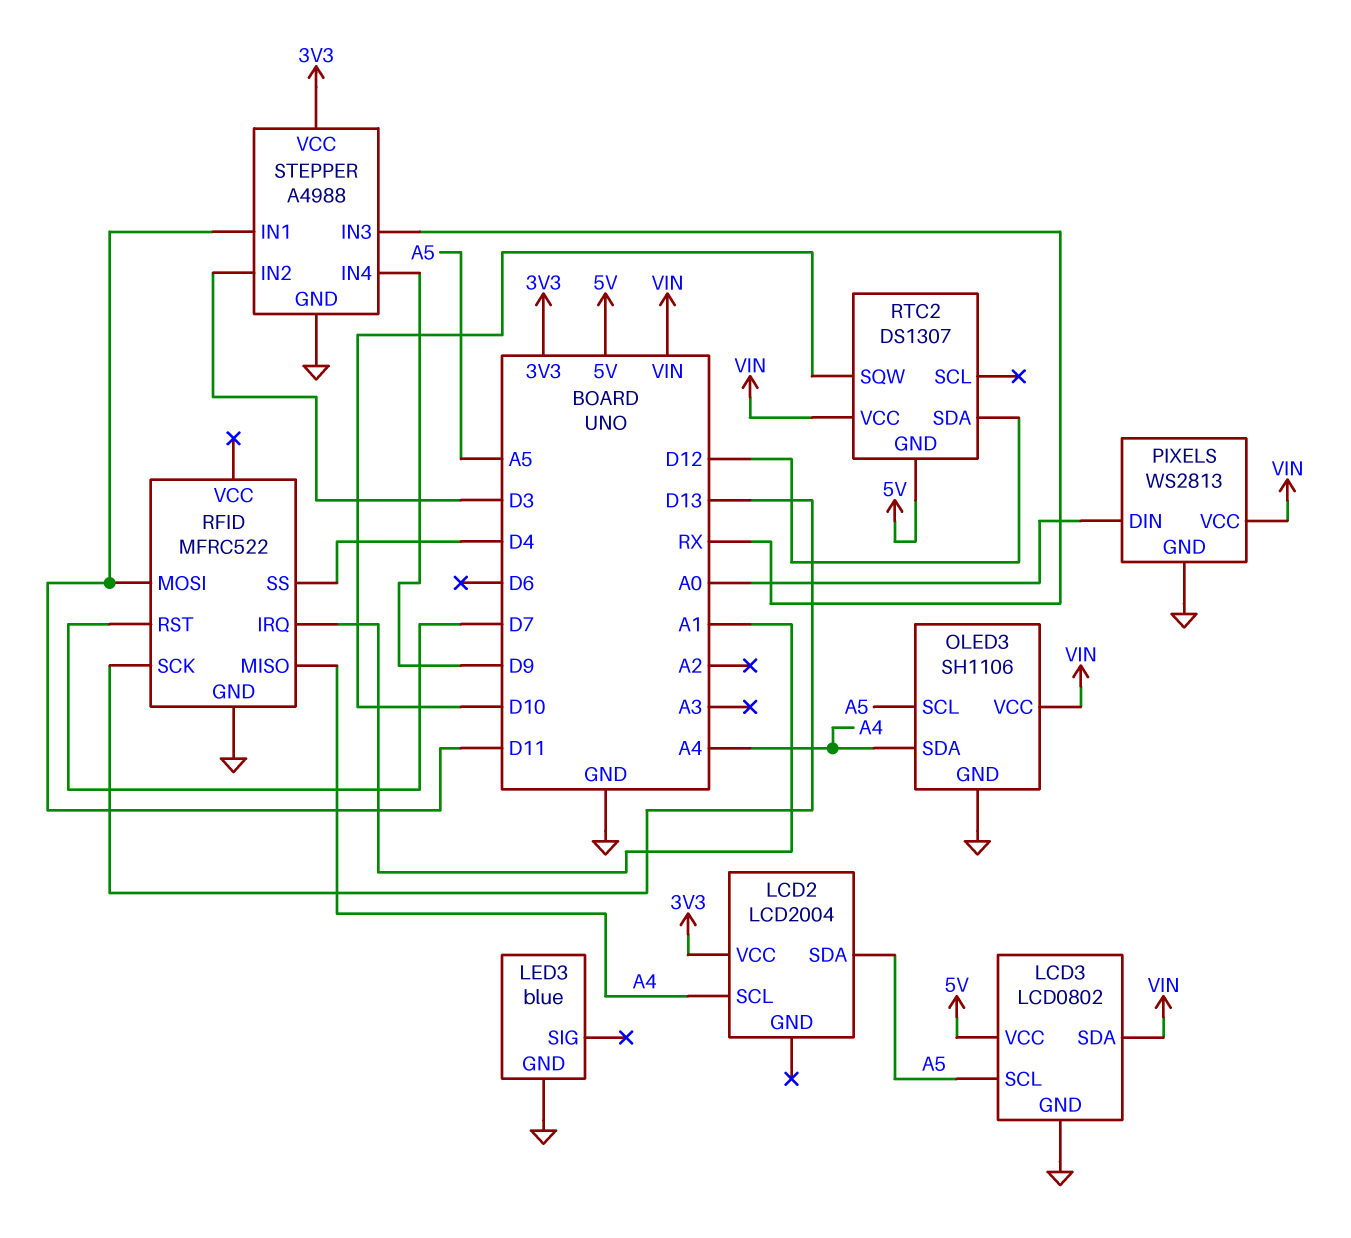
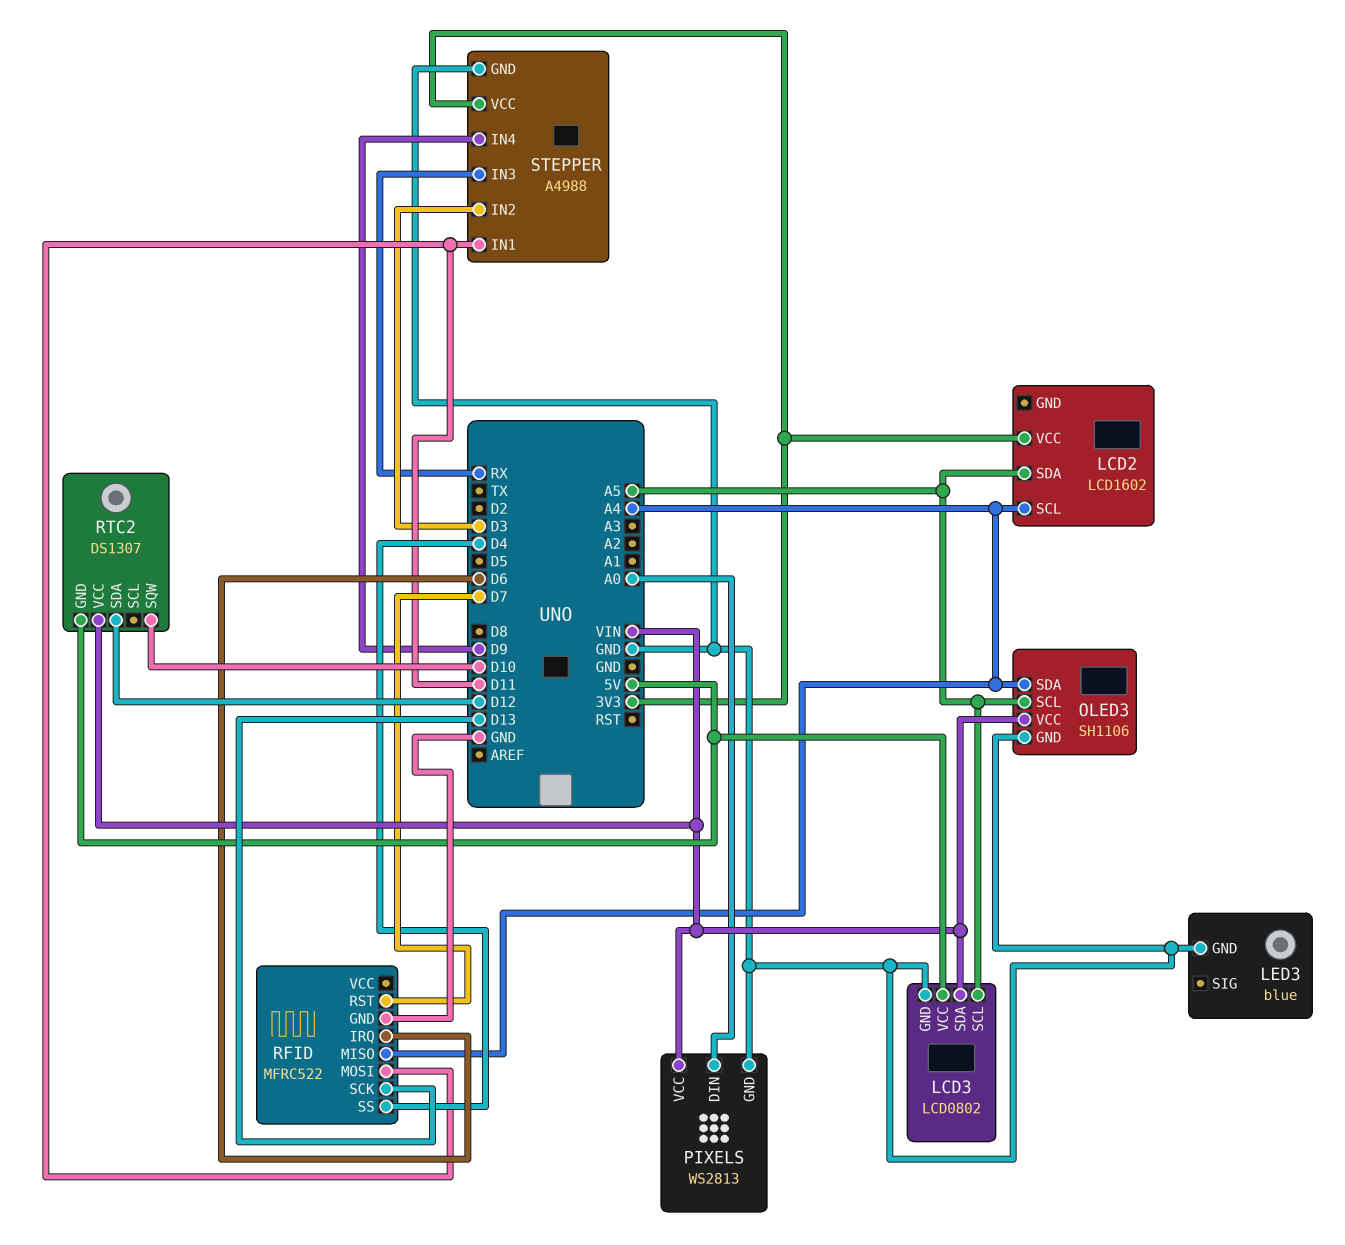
LCD2: LCD2004 -> LCD1602
RFID pin IRQ: A1 -> D6

